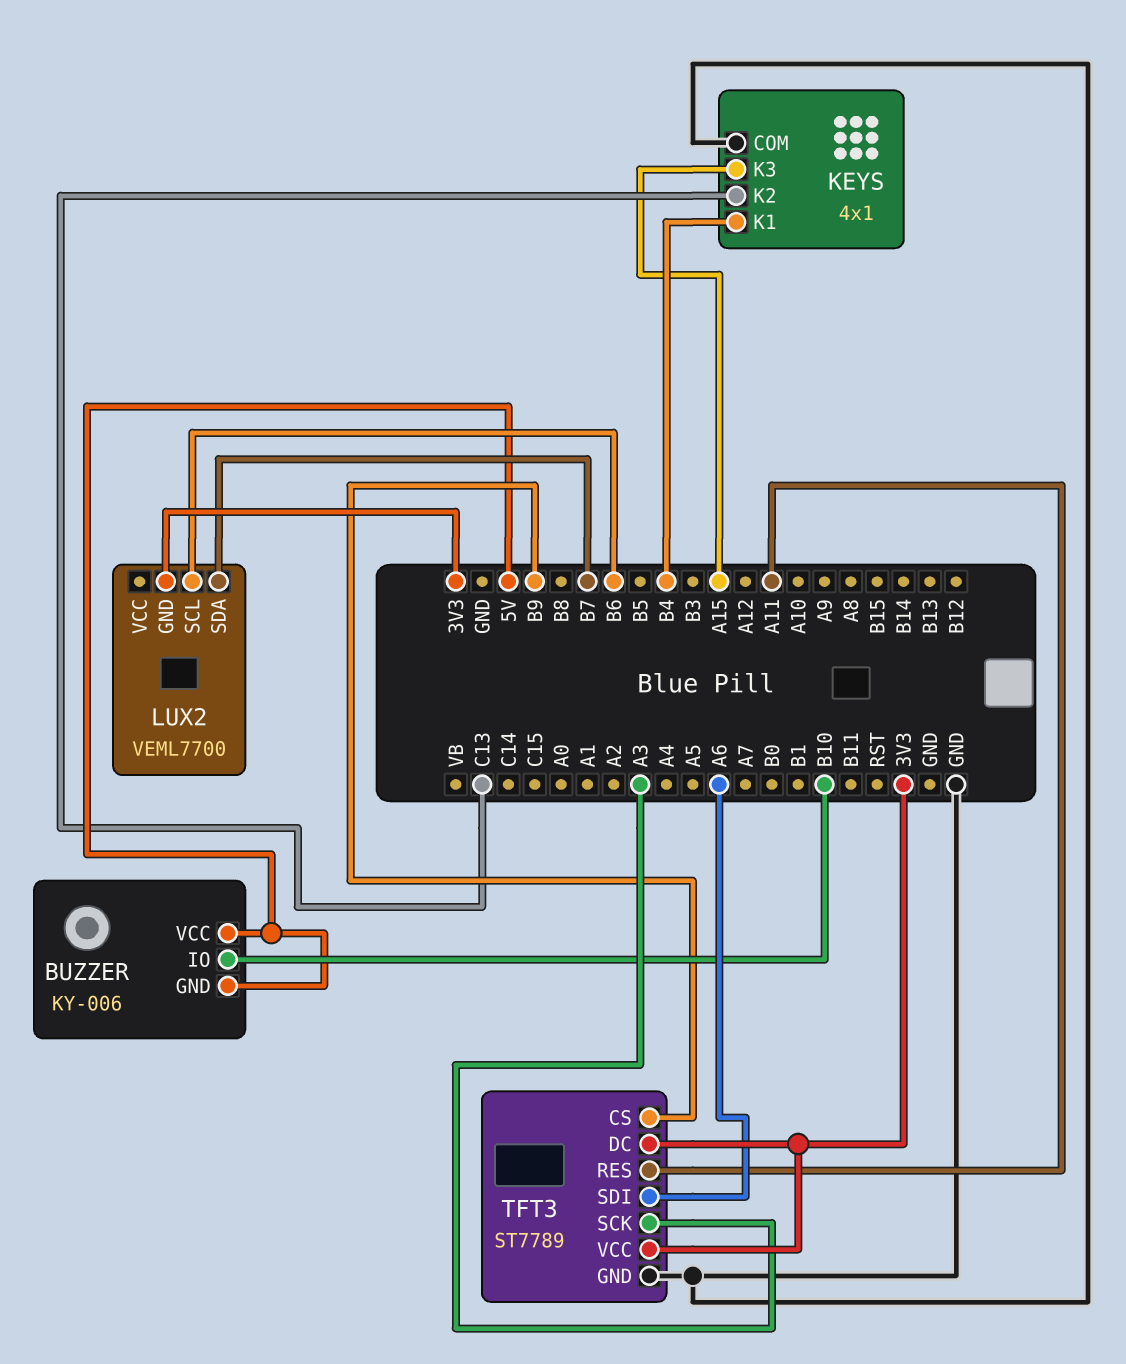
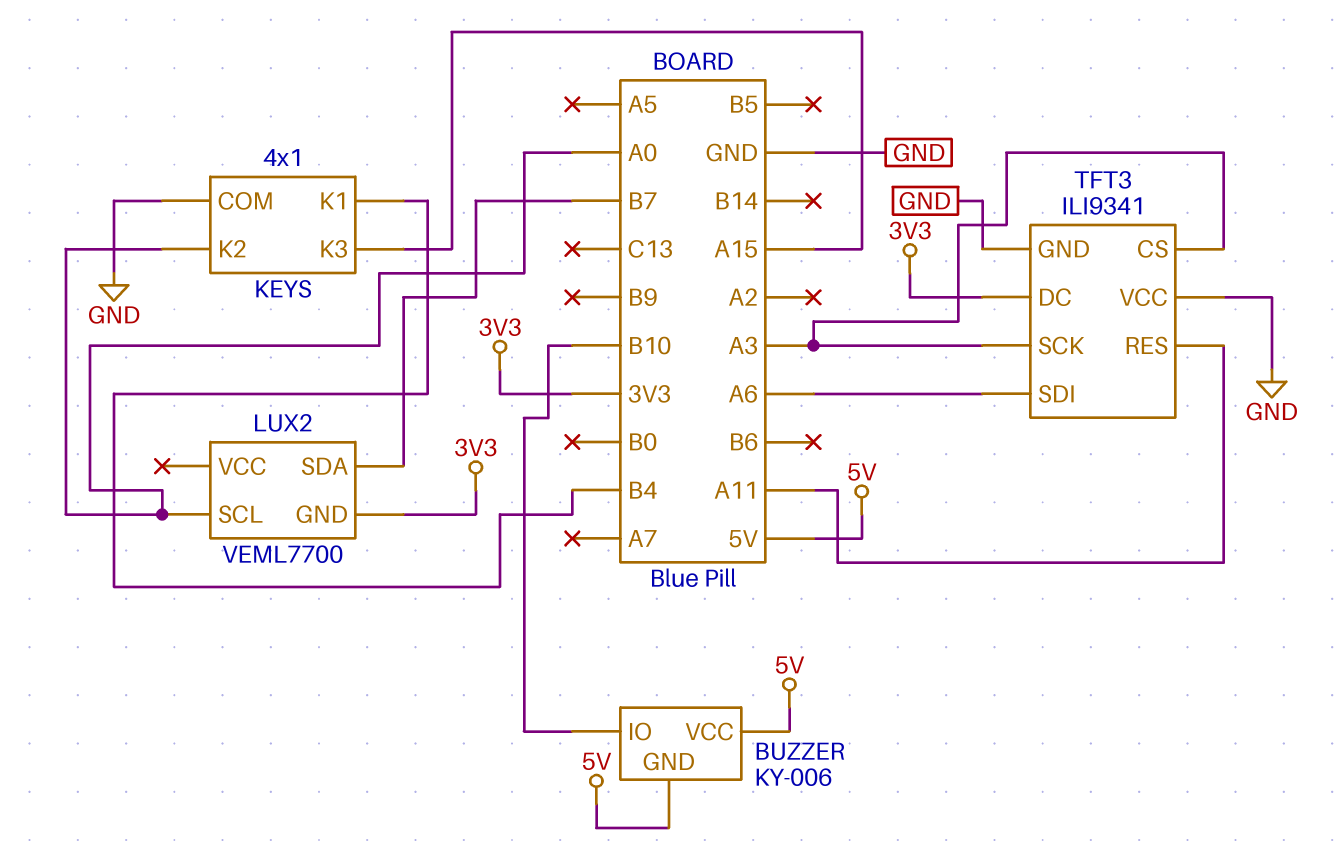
KEYS pin K2: C13 -> A0
LUX2 pin SCL: B6 -> A0
TFT3: ST7789 -> ILI9341
TFT3 pin CS: B9 -> A3
TFT3 pin VCC: 3V3 -> GND

